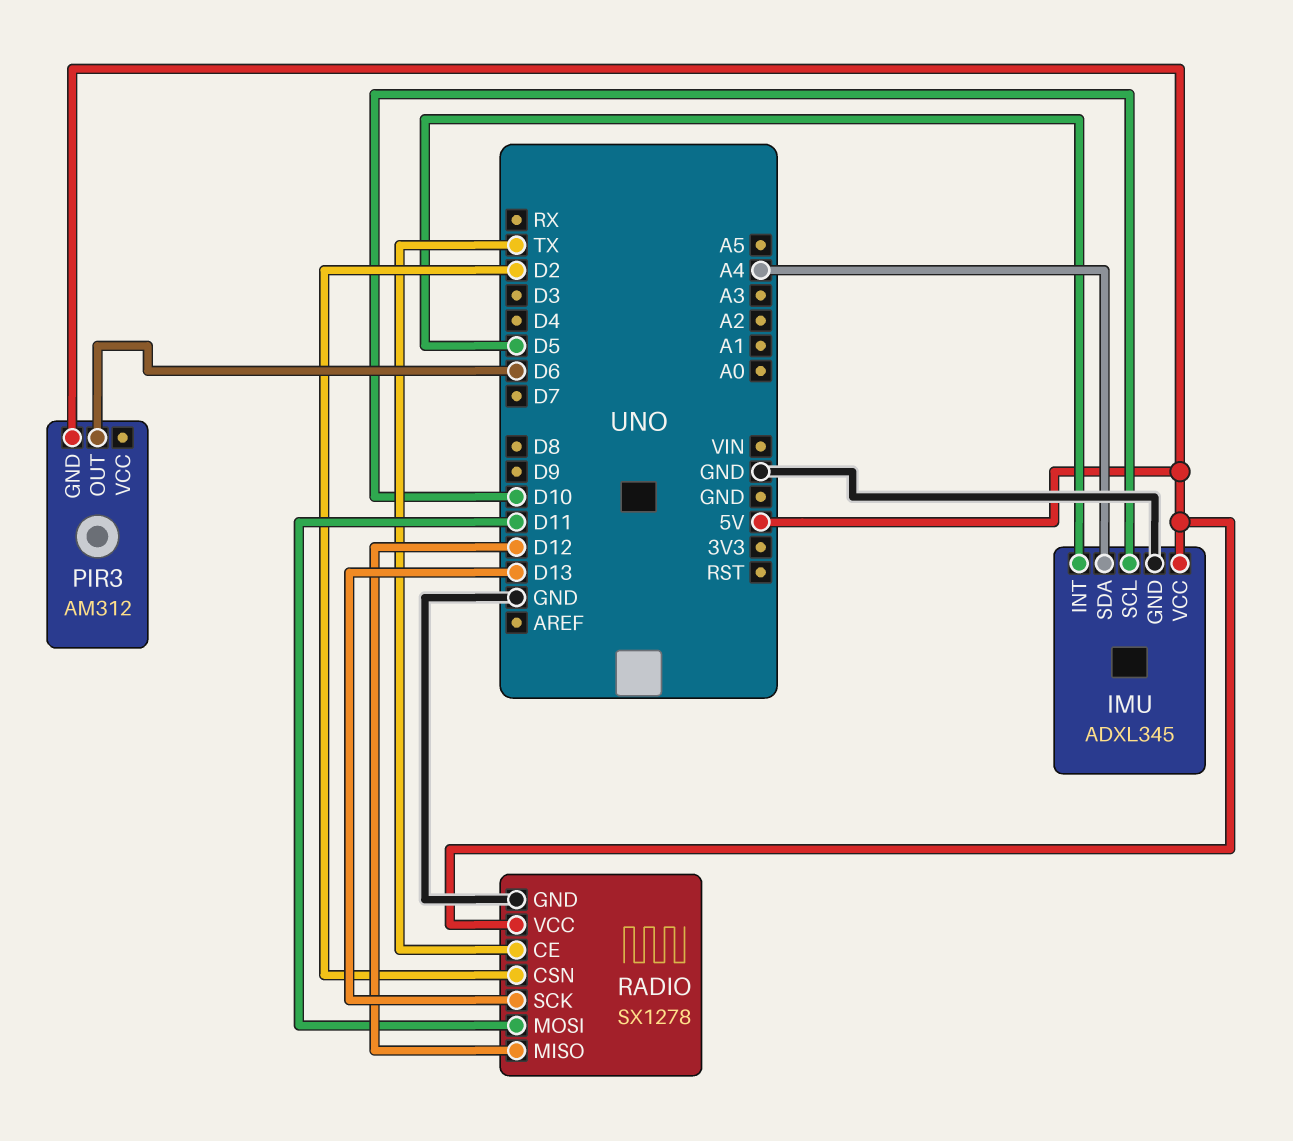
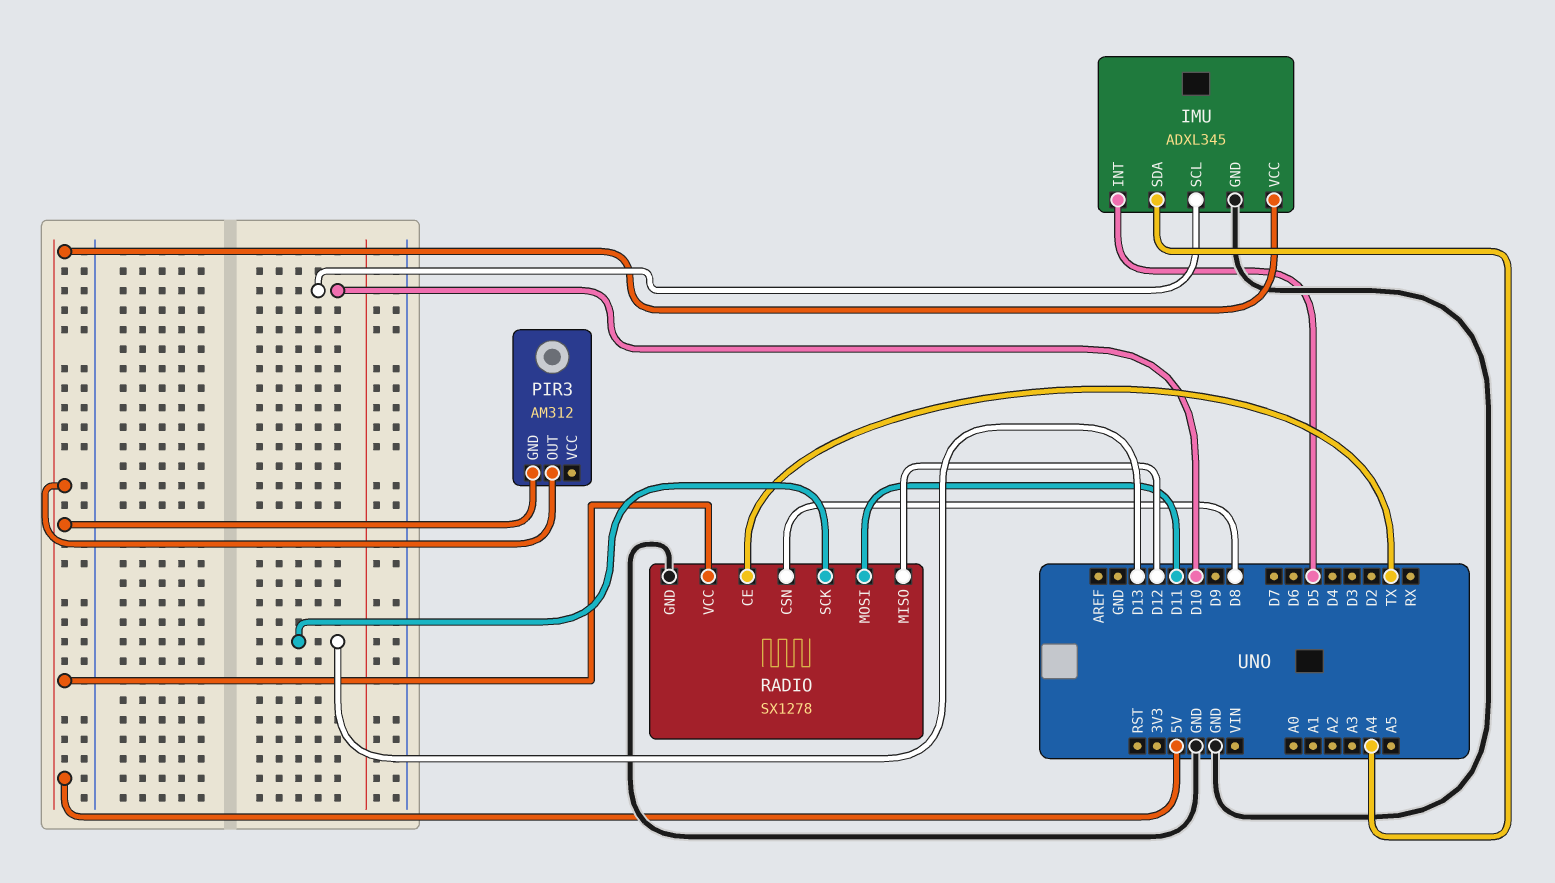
PIR3 pin OUT: D6 -> 5V
RADIO pin CSN: D2 -> D8

